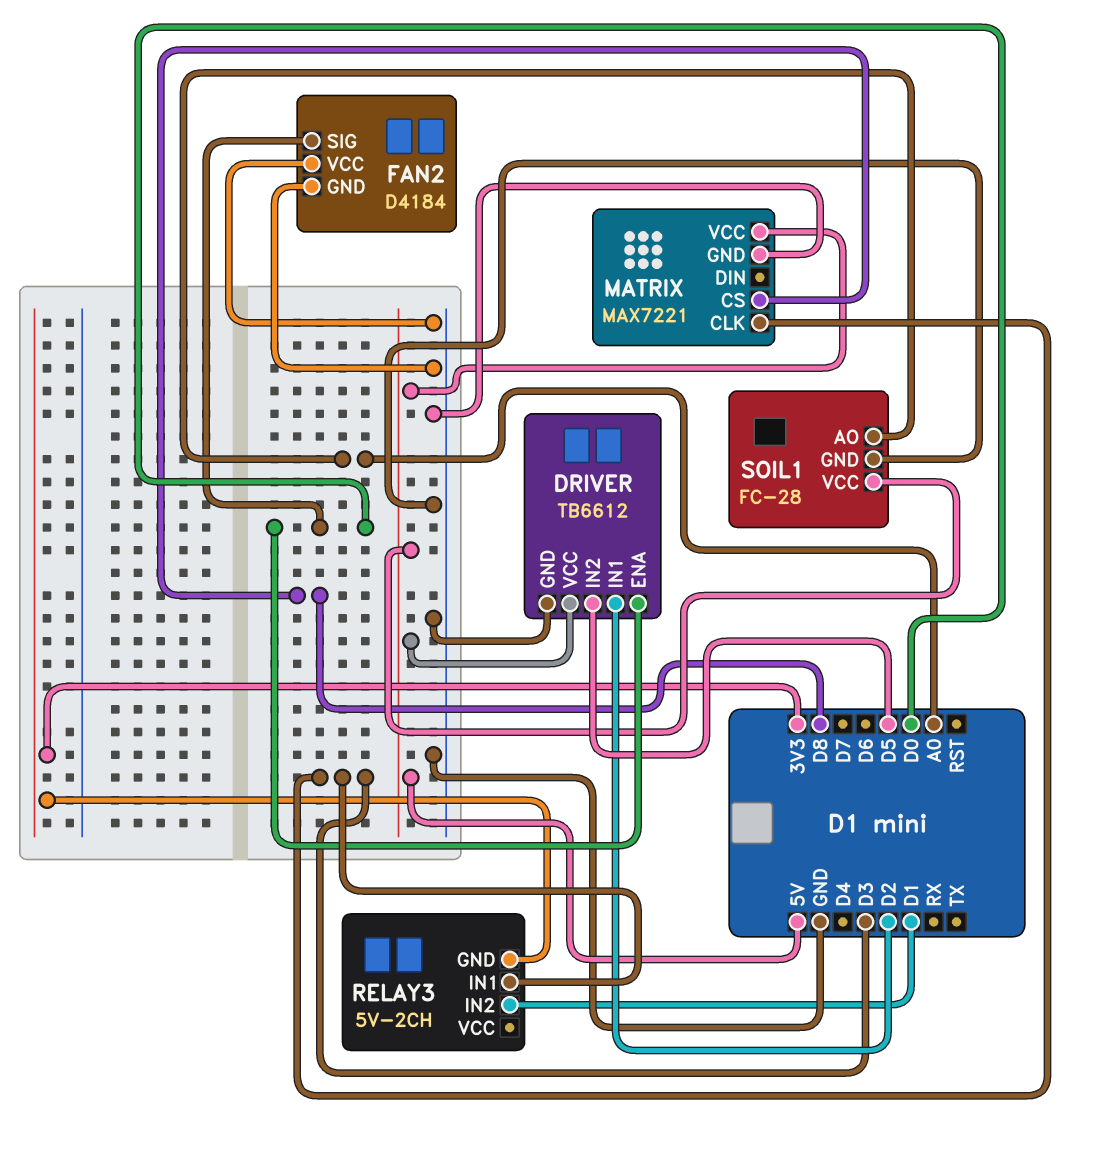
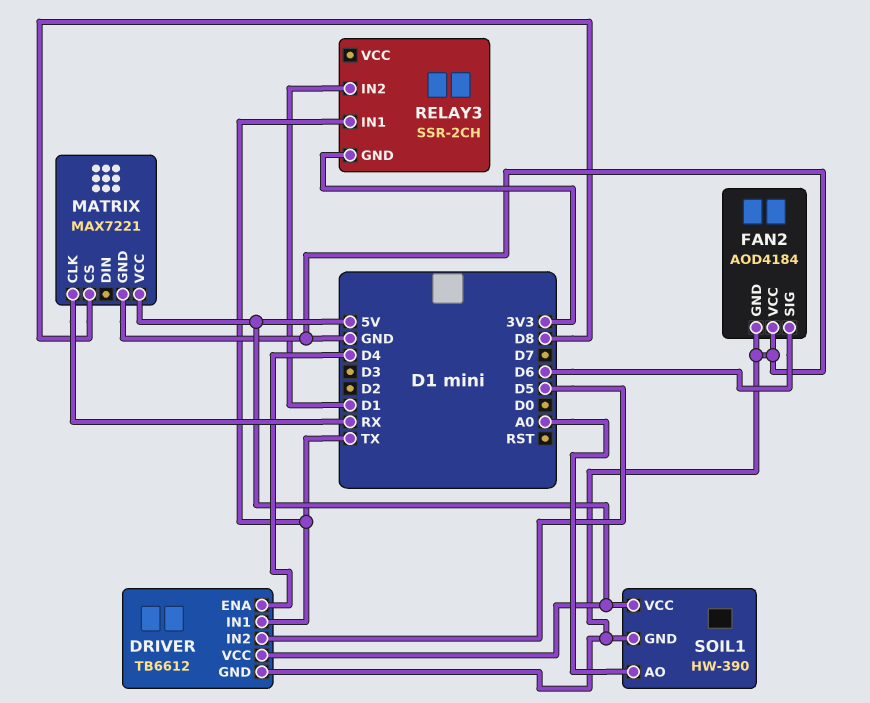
DRIVER pin ENA: D0 -> D4
DRIVER pin IN1: D2 -> TX
FAN2: D4184 -> AOD4184
FAN2 pin SIG: D0 -> D6
MATRIX pin CLK: D3 -> RX
RELAY3: 5V-2CH -> SSR-2CH
RELAY3 pin IN1: D3 -> TX
SOIL1: FC-28 -> HW-390

